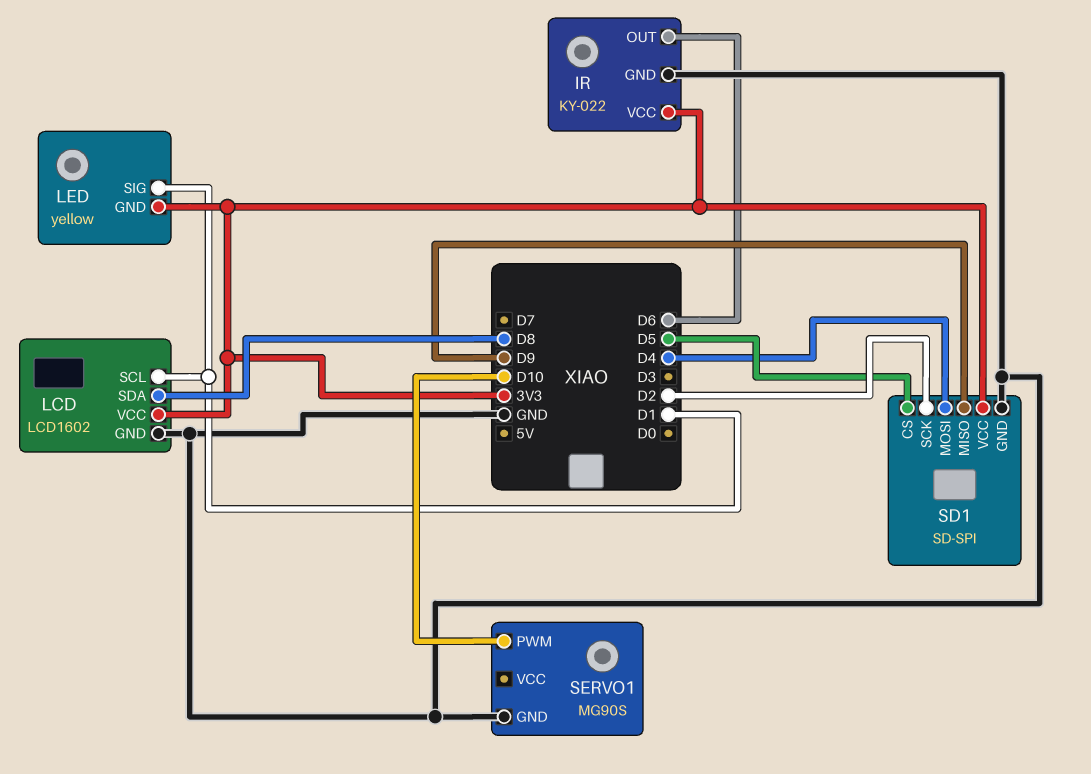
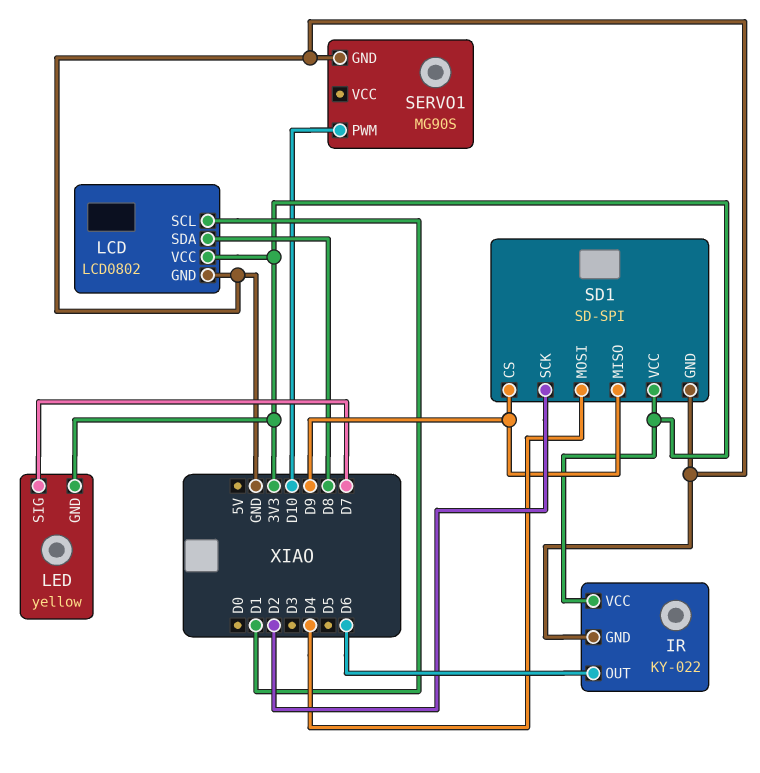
LCD: LCD1602 -> LCD0802
LED pin SIG: D1 -> D7
SD1 pin CS: D5 -> D9

